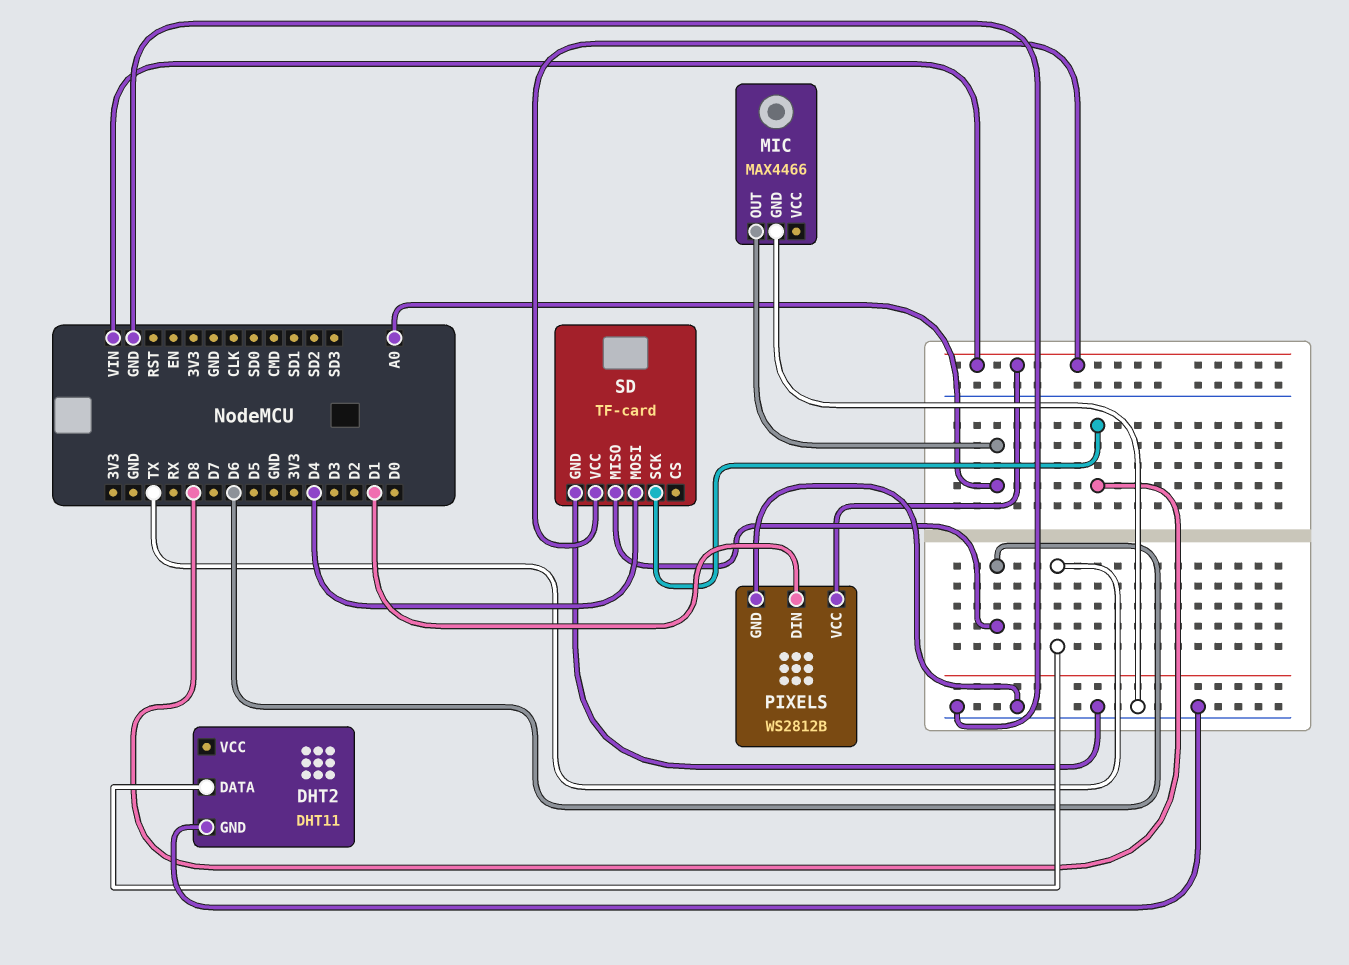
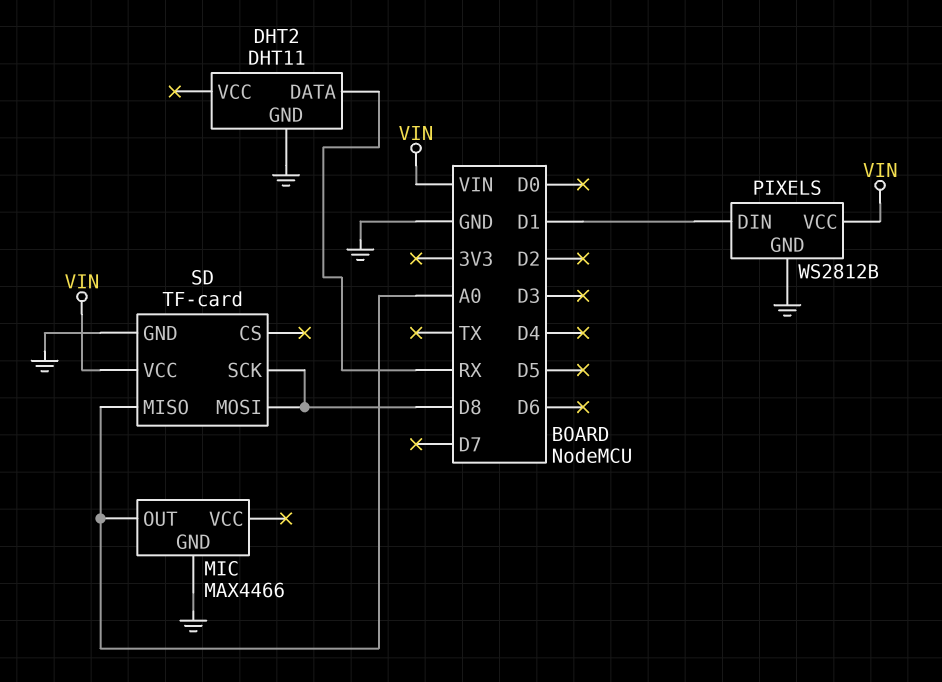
DHT2 pin DATA: TX -> RX
SD pin MISO: D6 -> A0
SD pin MOSI: D4 -> D8

